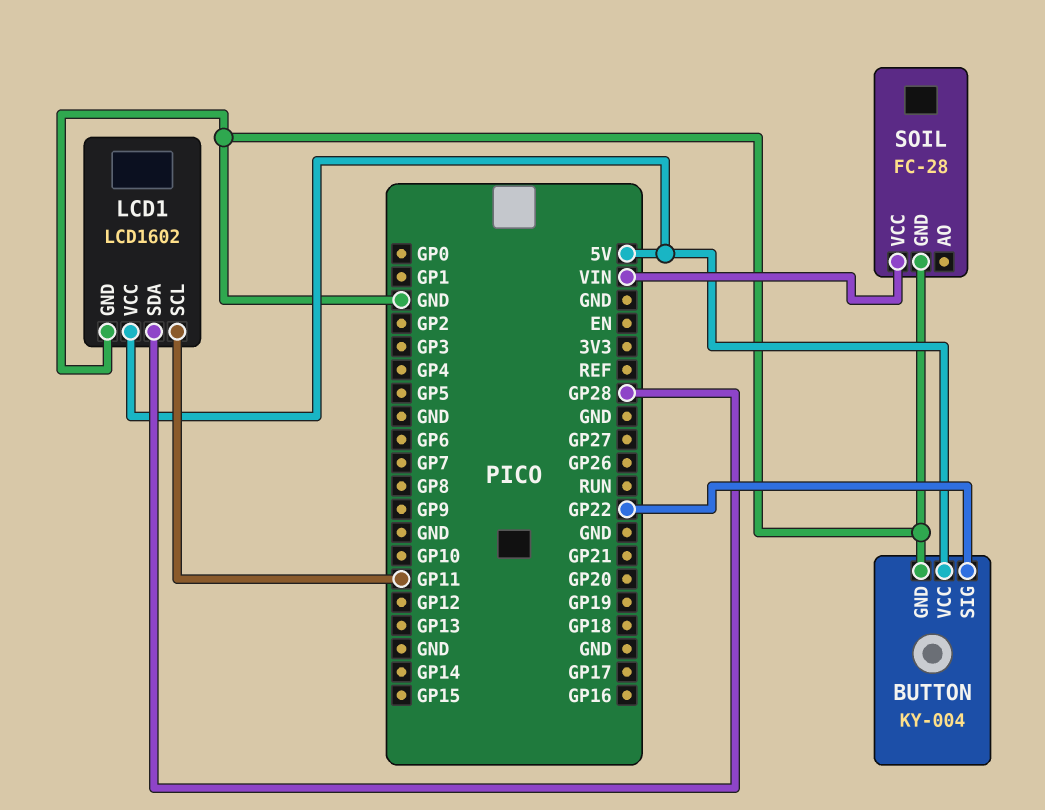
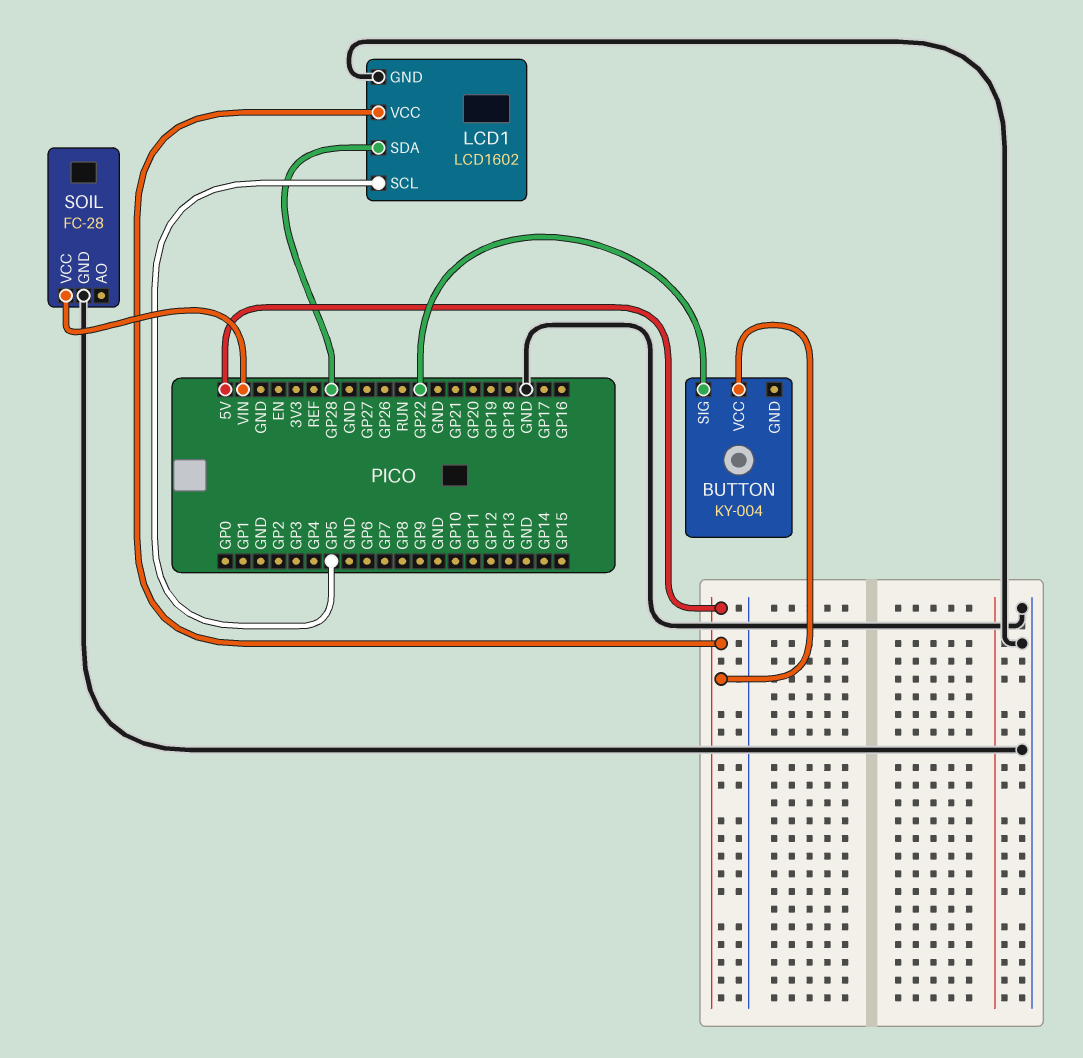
BUTTON pin GND: GND -> none
LCD1 pin SCL: GP11 -> GP5

